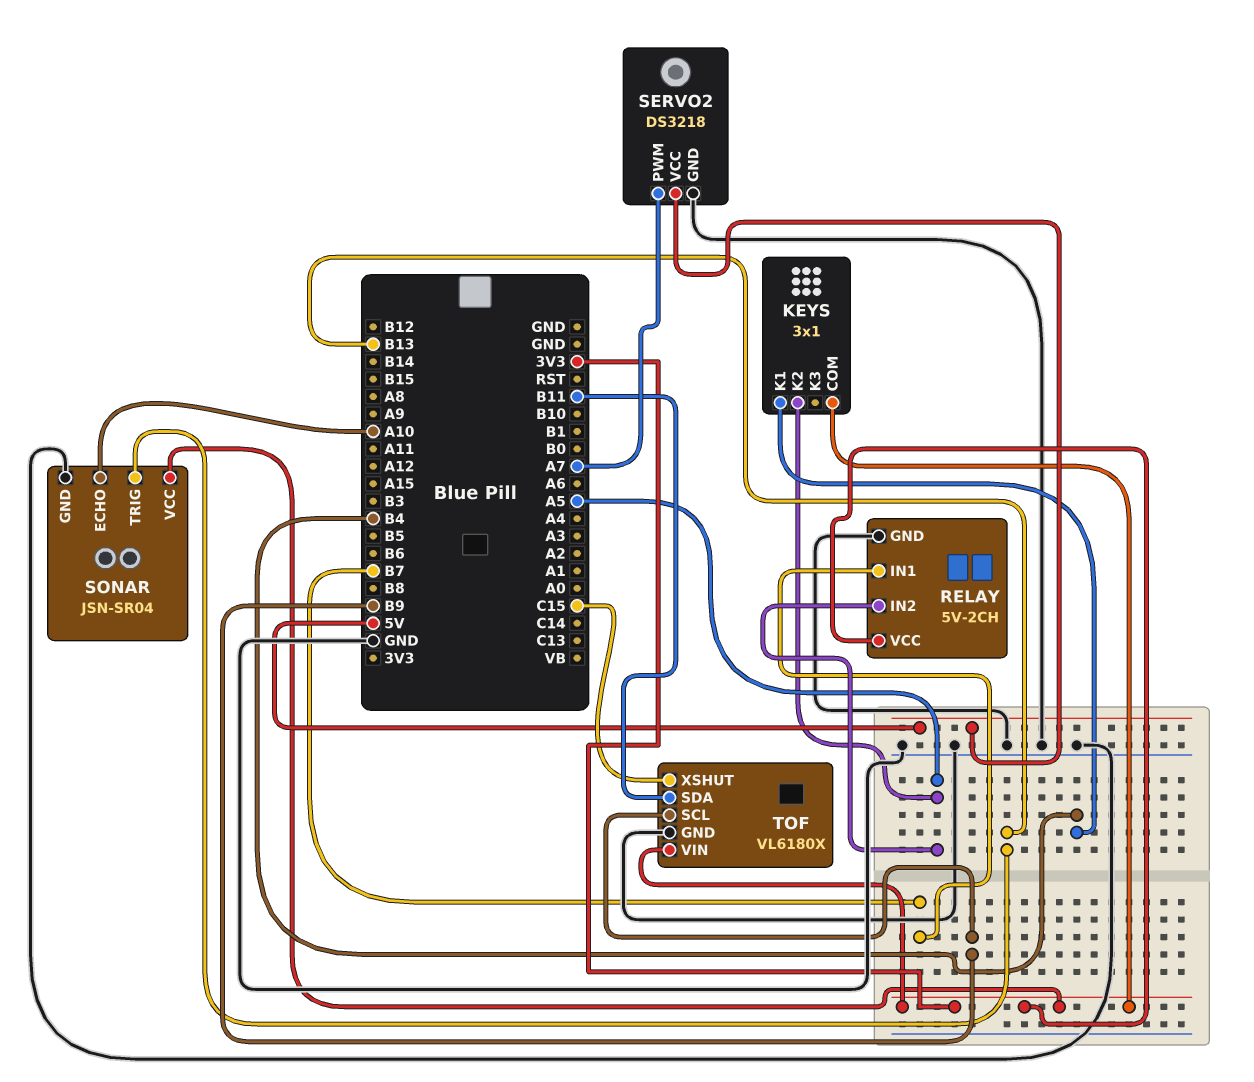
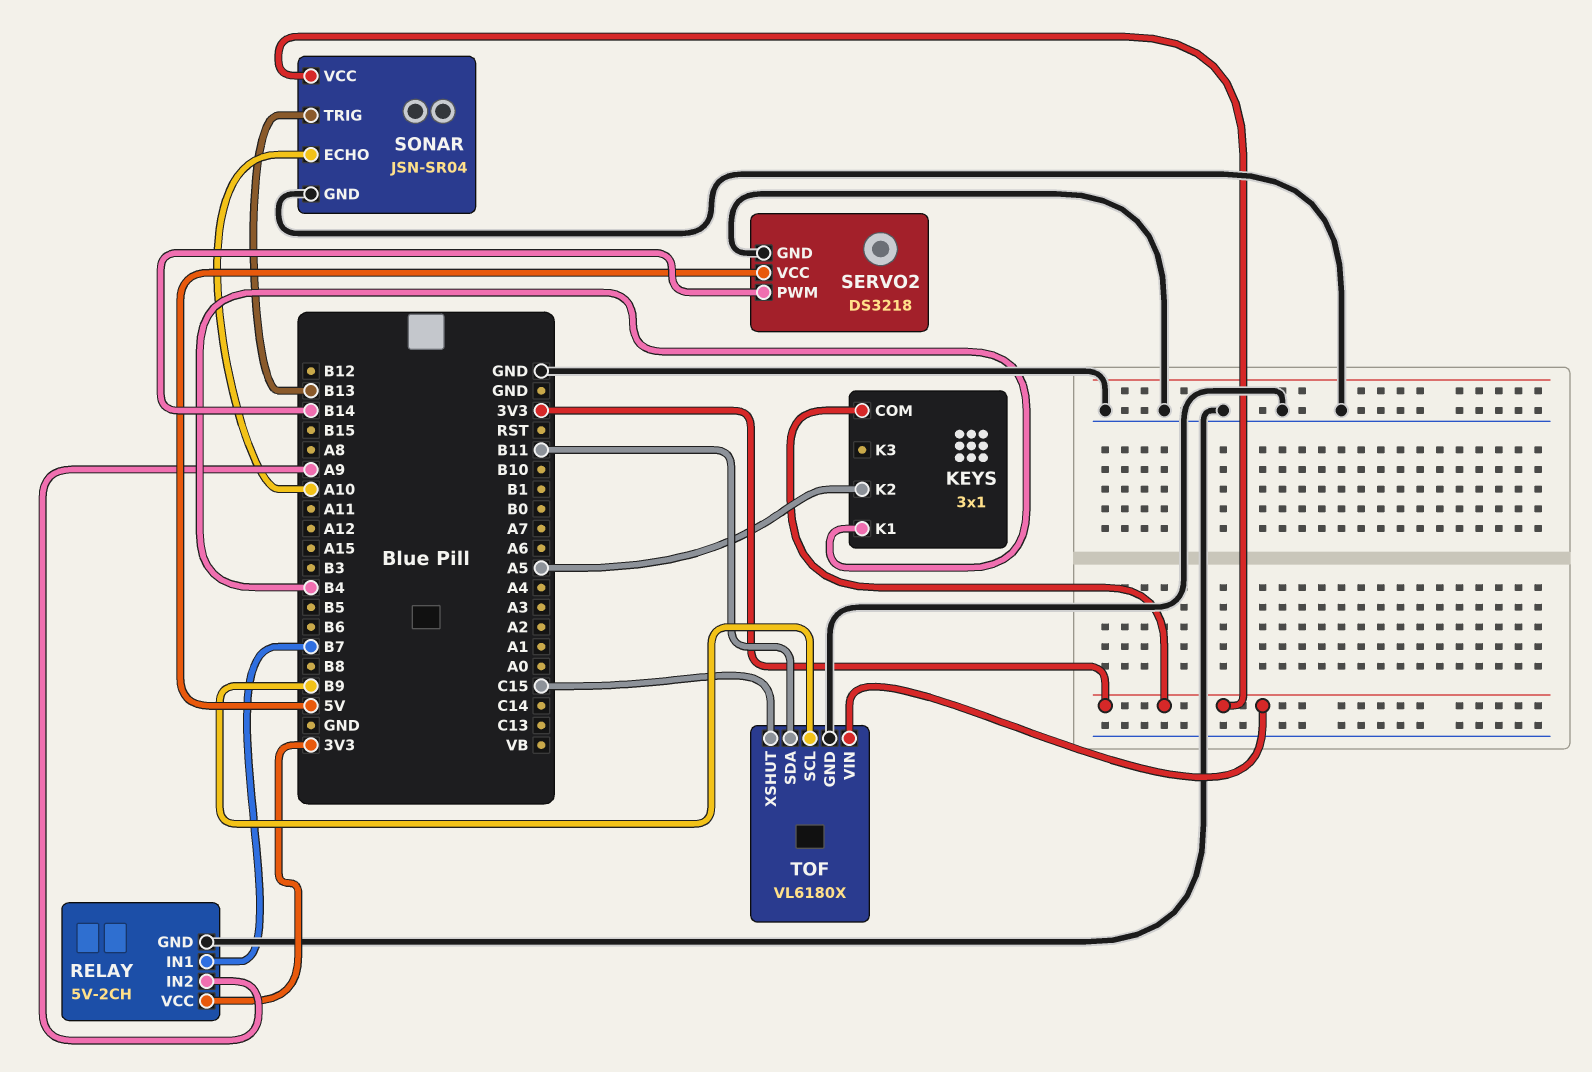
RELAY pin IN2: A5 -> A9
SERVO2 pin PWM: A7 -> B14

